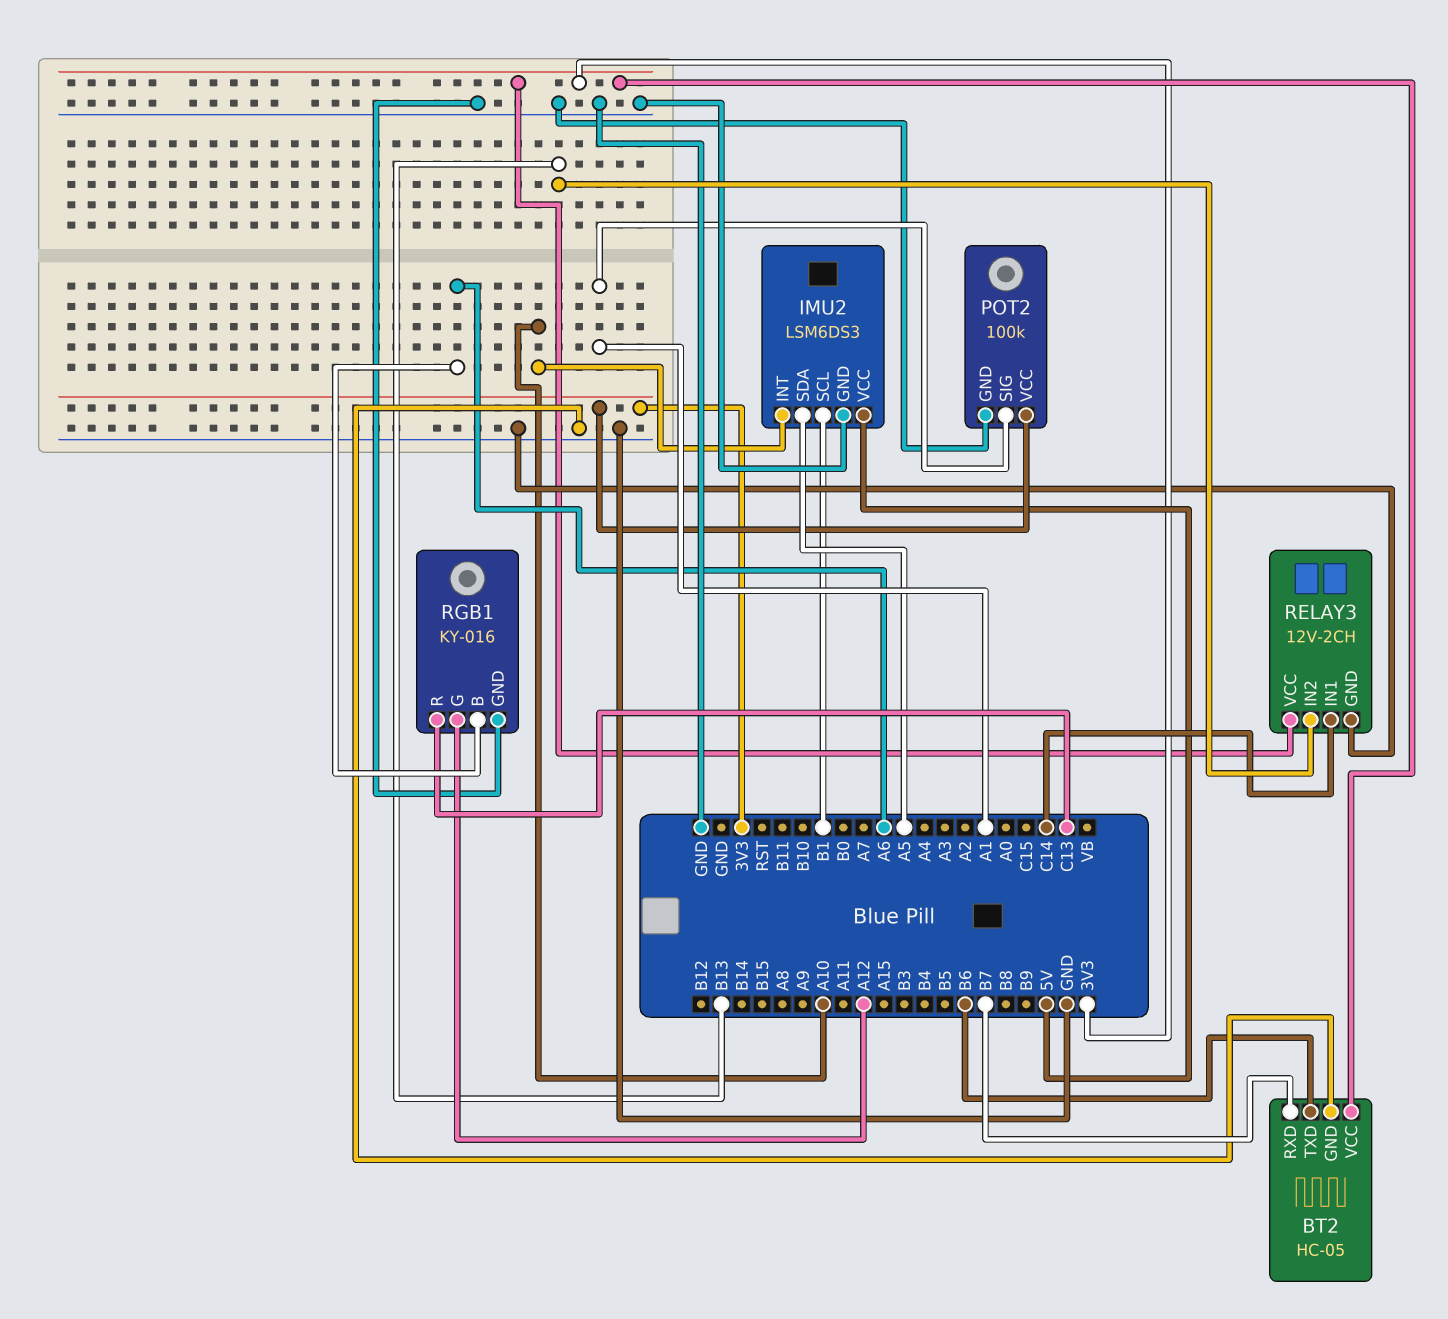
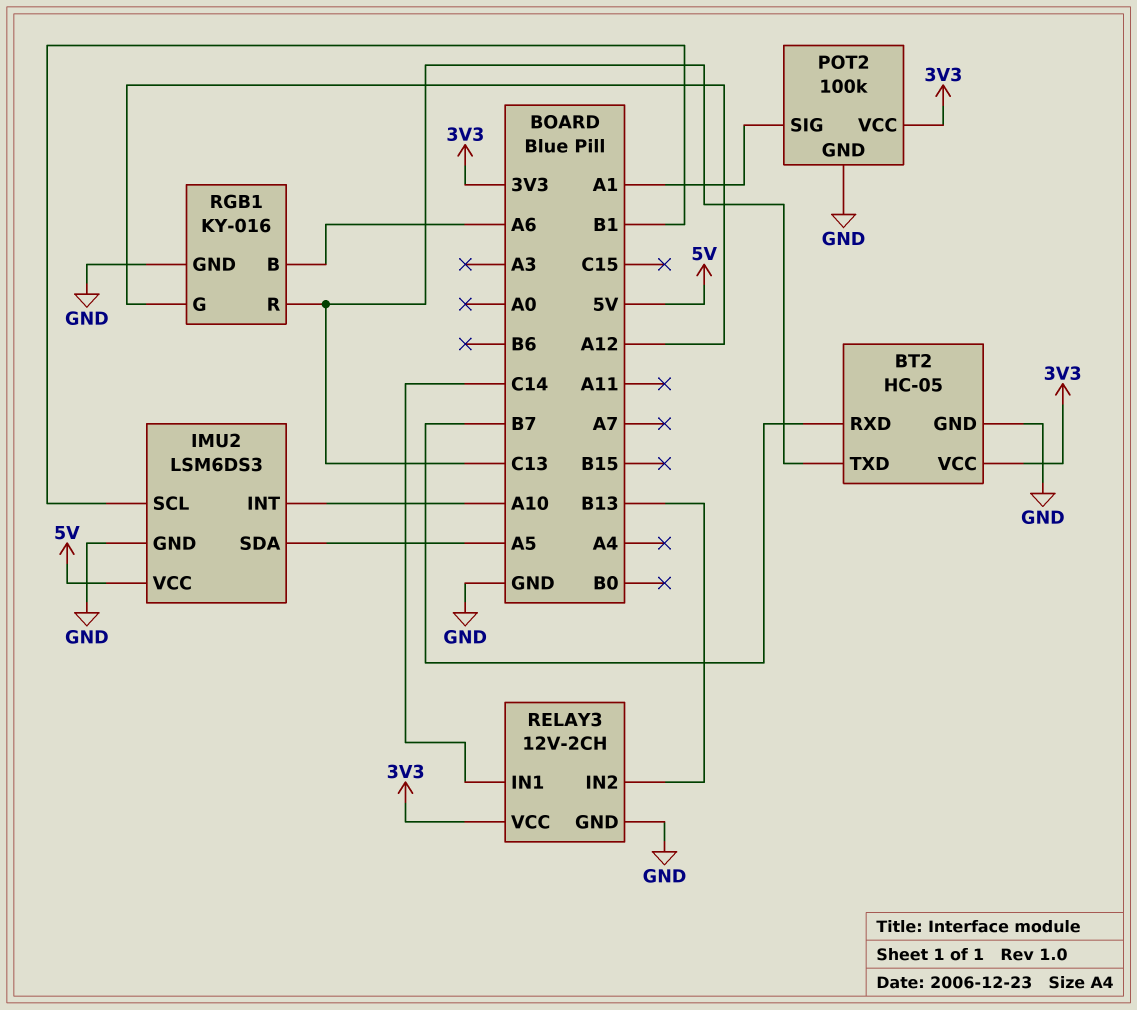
BT2 pin TXD: B6 -> C13

